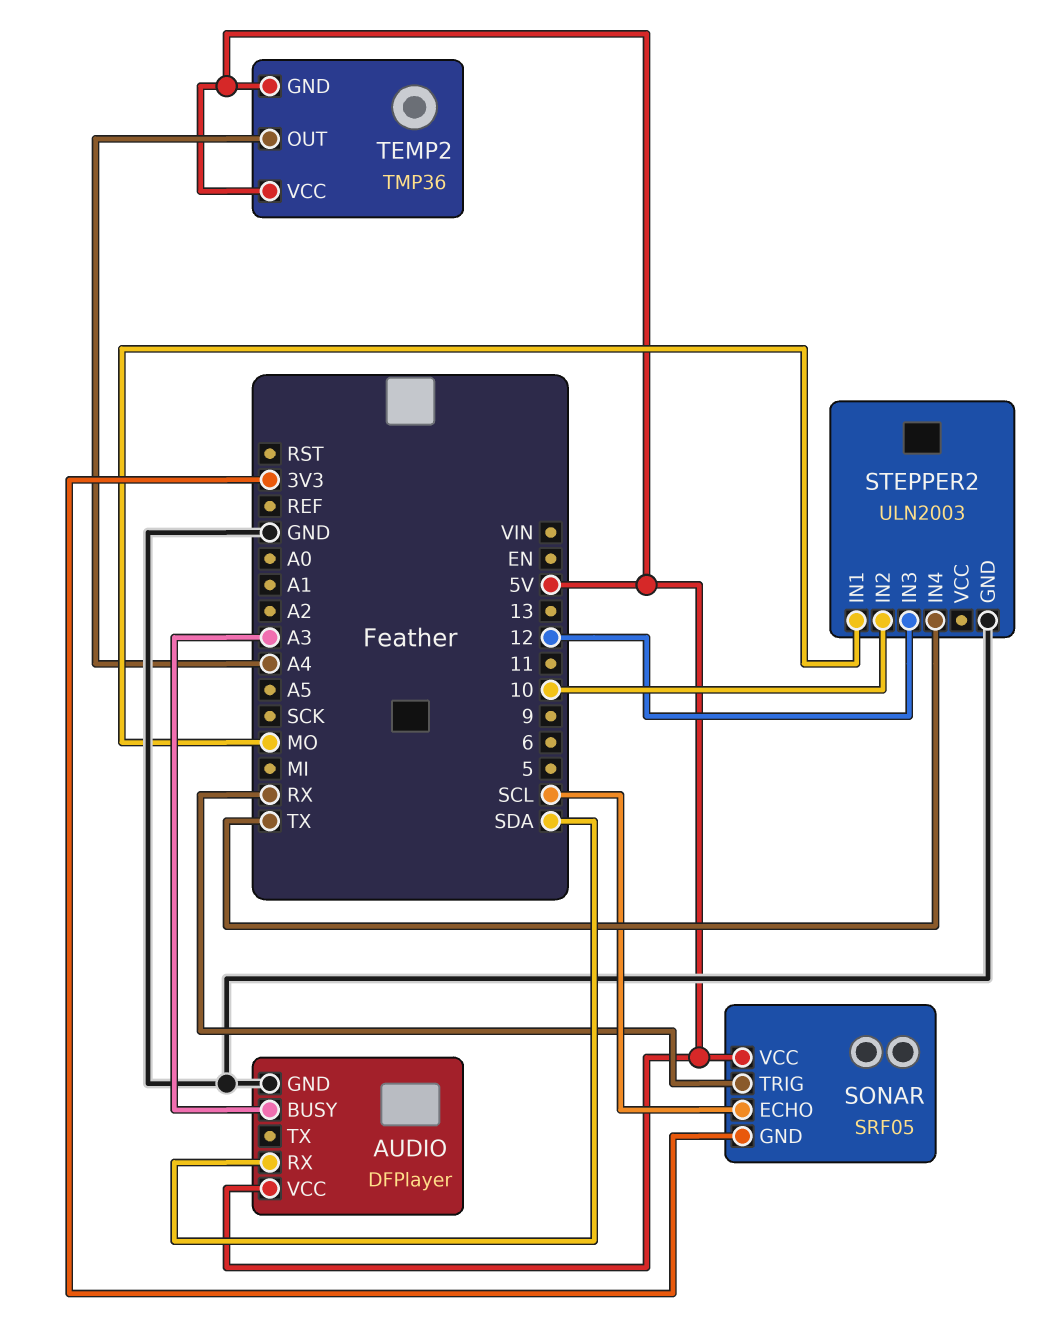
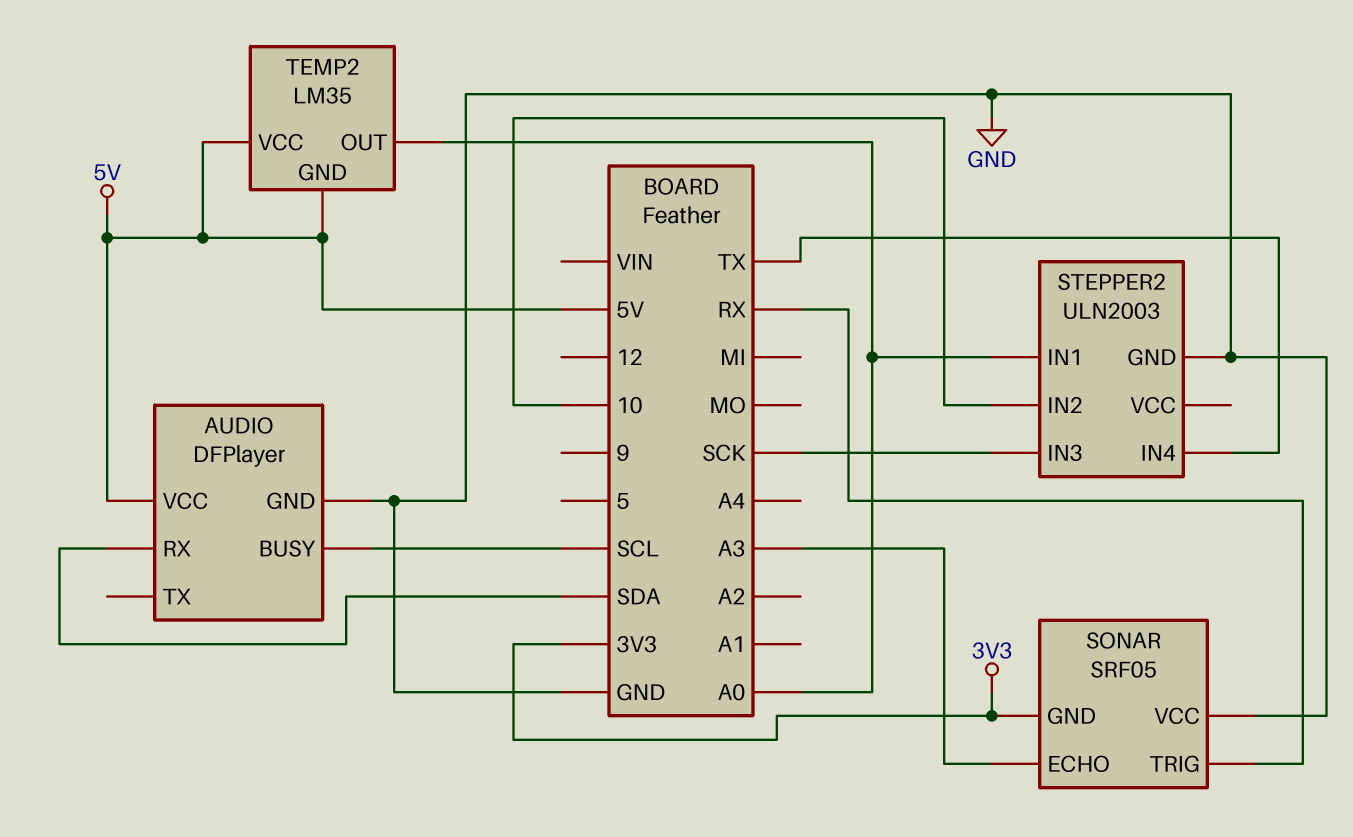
AUDIO pin BUSY: A3 -> SCL
SONAR pin ECHO: SCL -> A3
SONAR pin VCC: 5V -> GND
STEPPER2 pin IN1: MO -> A0
STEPPER2 pin IN3: 12 -> SCK
TEMP2: TMP36 -> LM35
TEMP2 pin OUT: A4 -> A0

